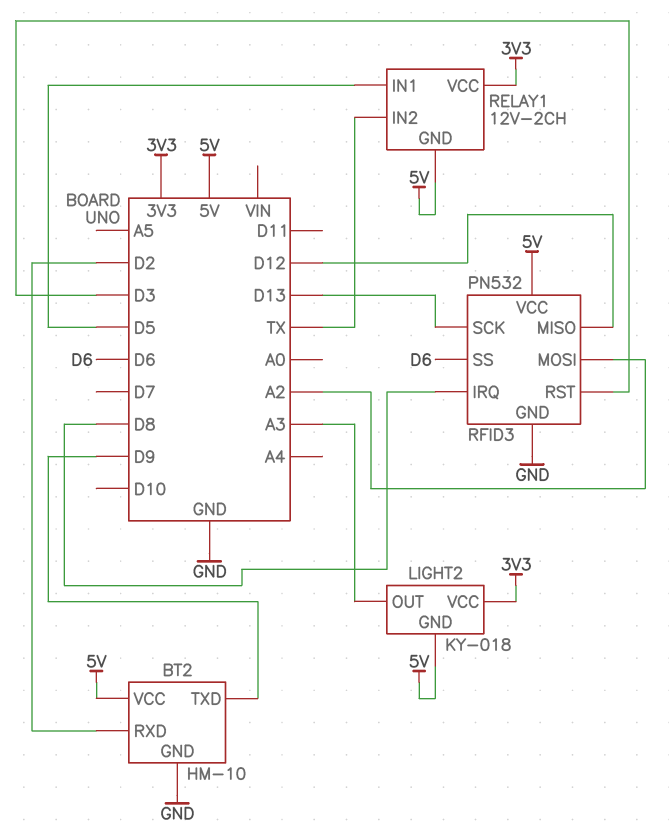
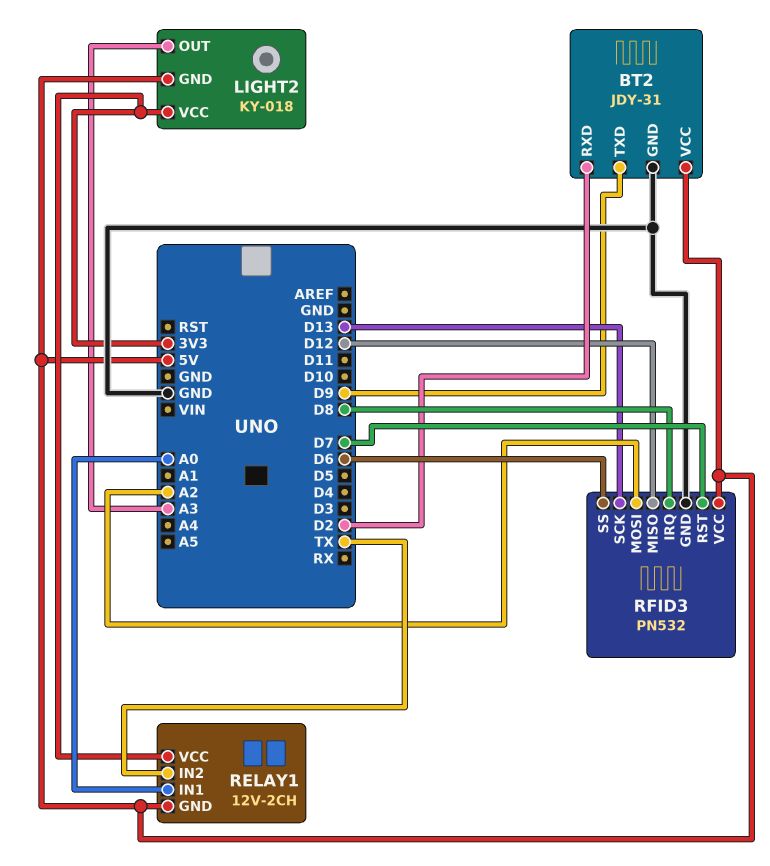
BT2: HM-10 -> JDY-31
RELAY1 pin IN1: D5 -> A0
RFID3 pin RST: D3 -> D7

